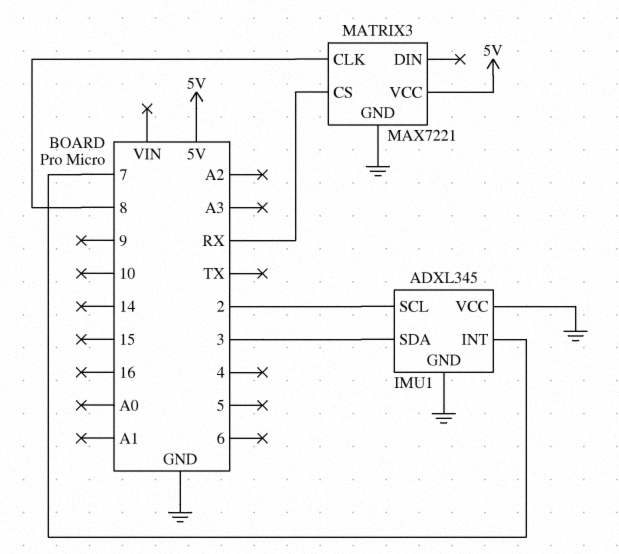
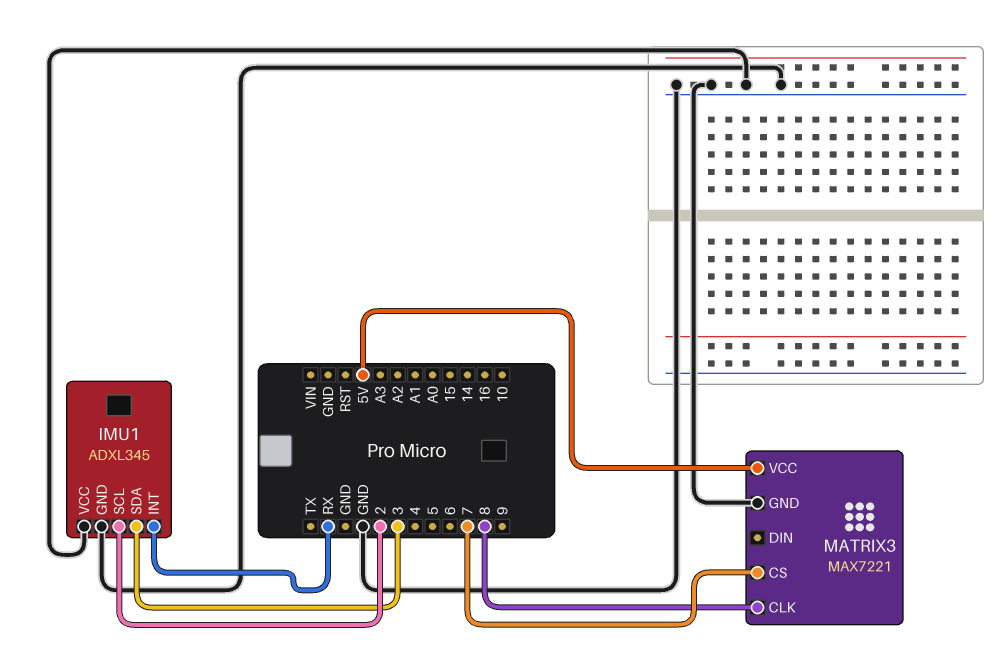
IMU1 pin INT: 7 -> RX
MATRIX3 pin CS: RX -> 7

